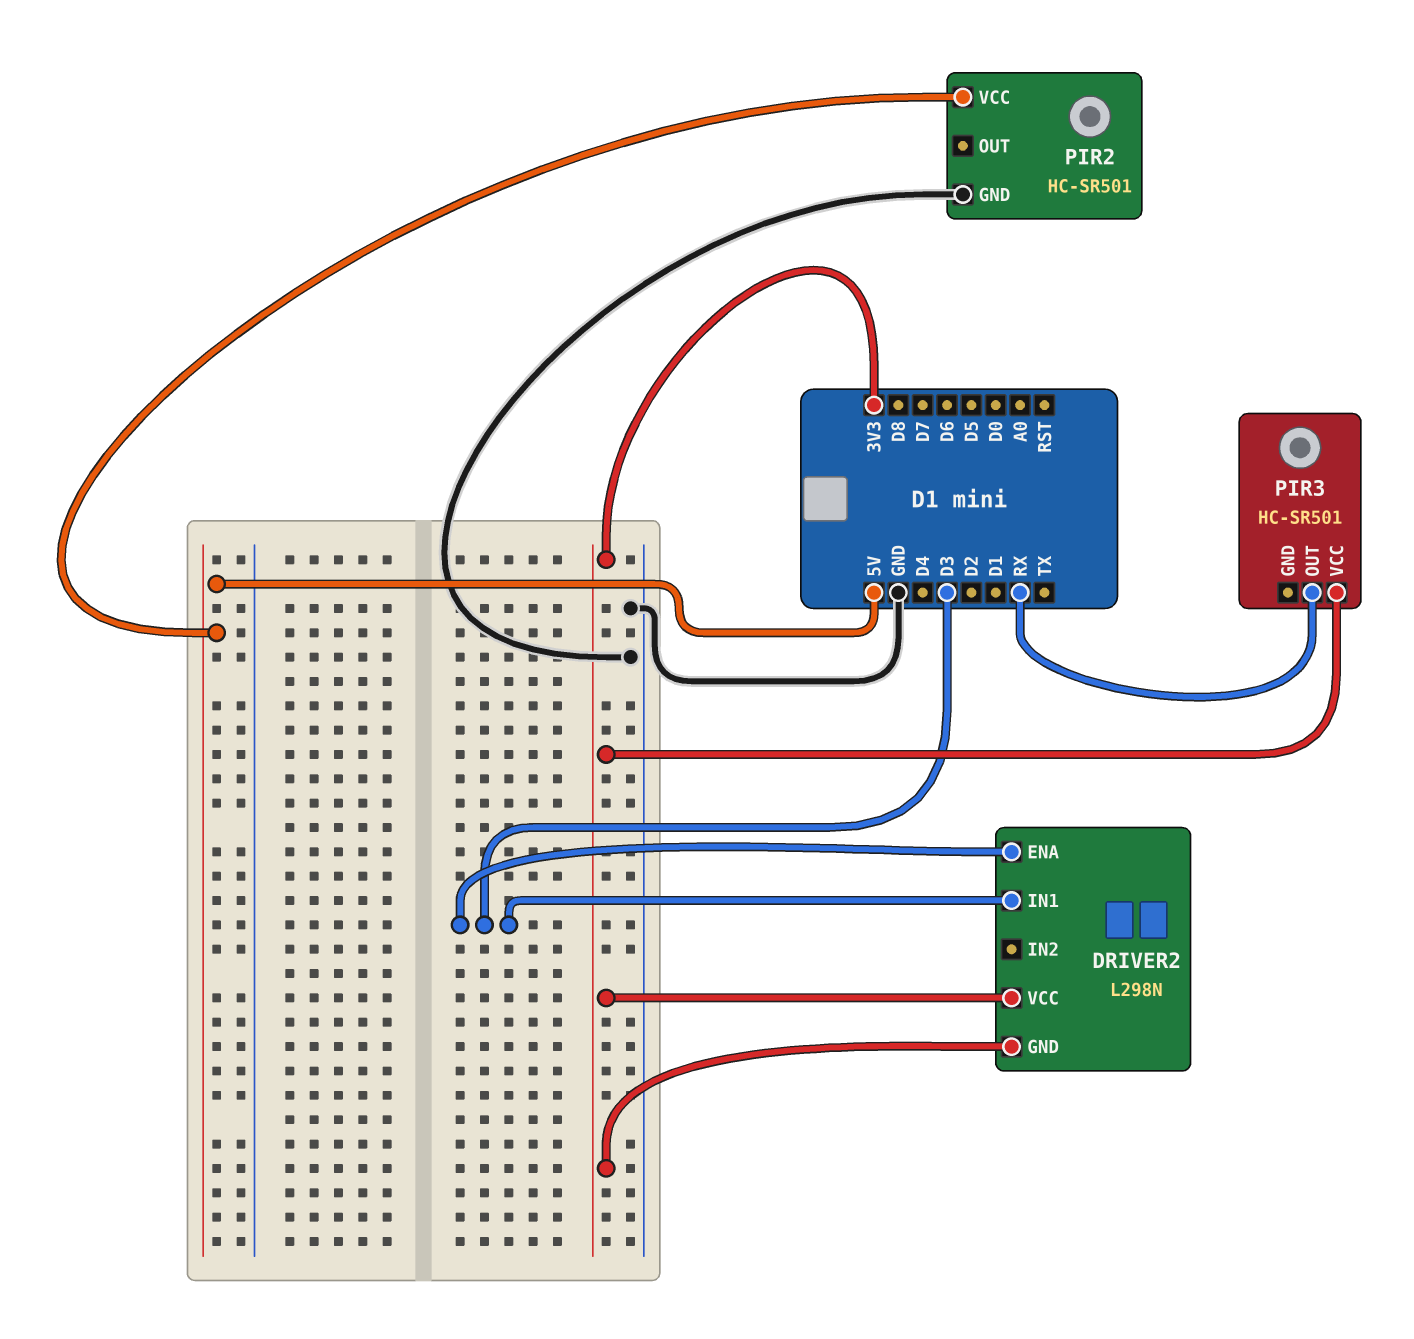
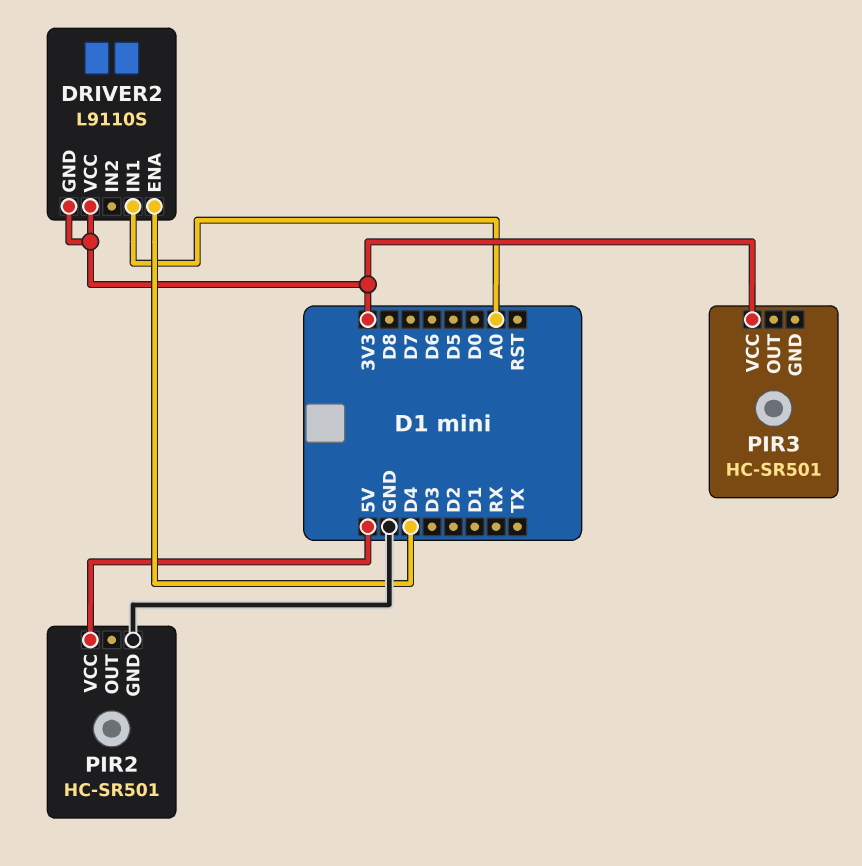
DRIVER2: L298N -> L9110S
DRIVER2 pin ENA: D3 -> D4
DRIVER2 pin IN1: D3 -> A0
PIR3 pin OUT: RX -> none

